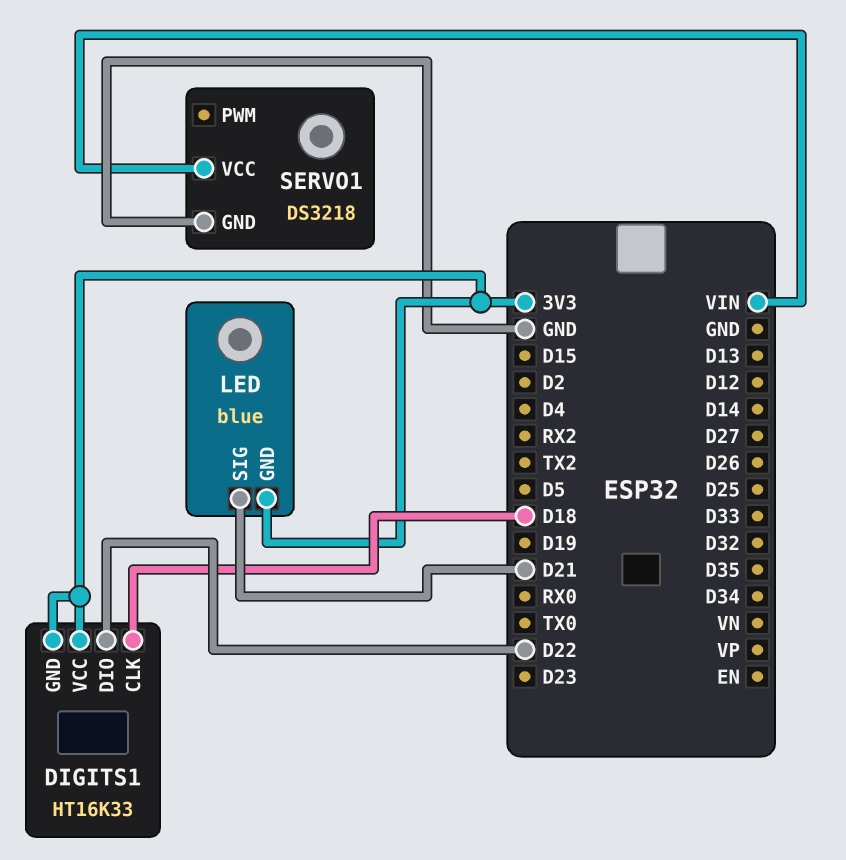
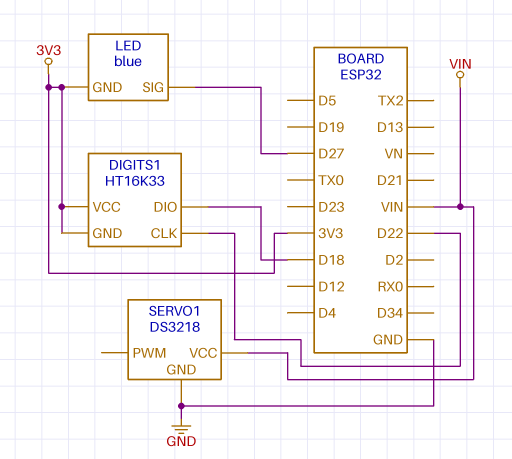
DIGITS1 pin CLK: D18 -> D22
DIGITS1 pin DIO: D22 -> D18
LED pin SIG: D21 -> D27

